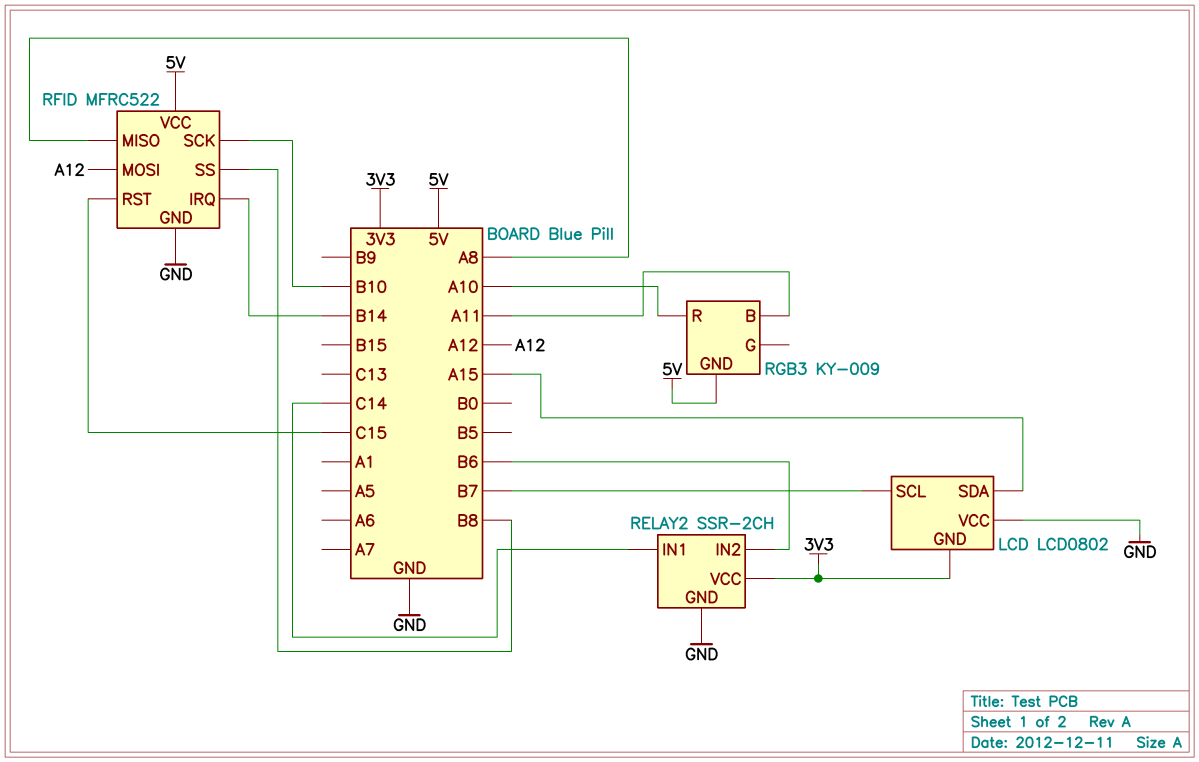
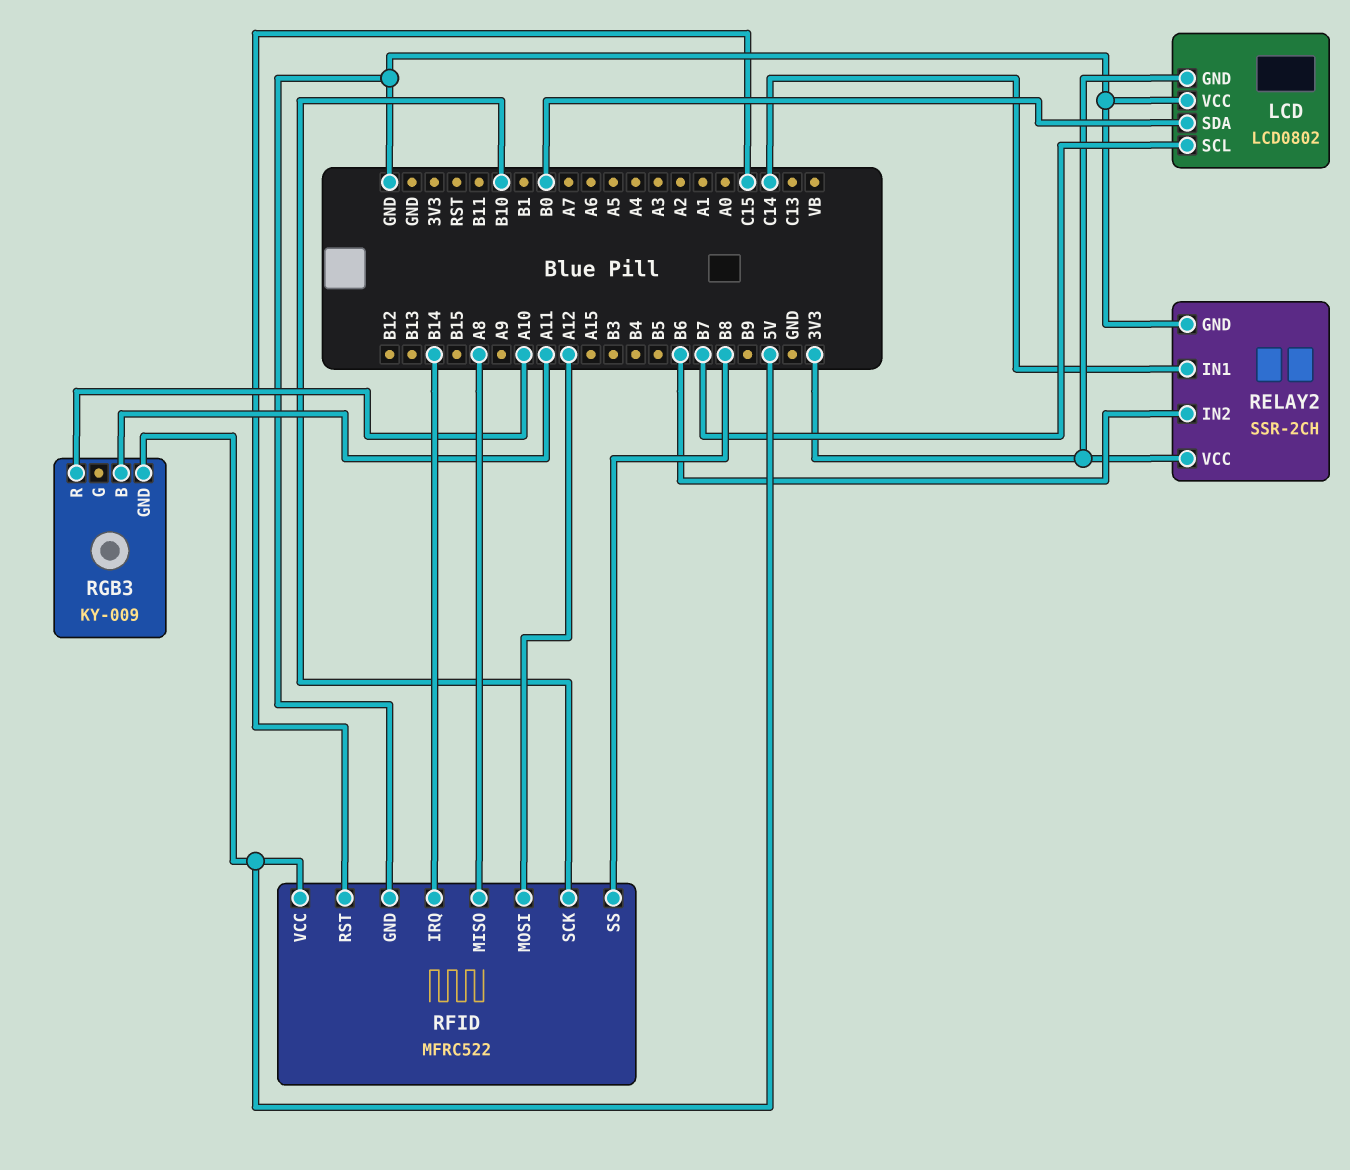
LCD pin SDA: A15 -> B0

